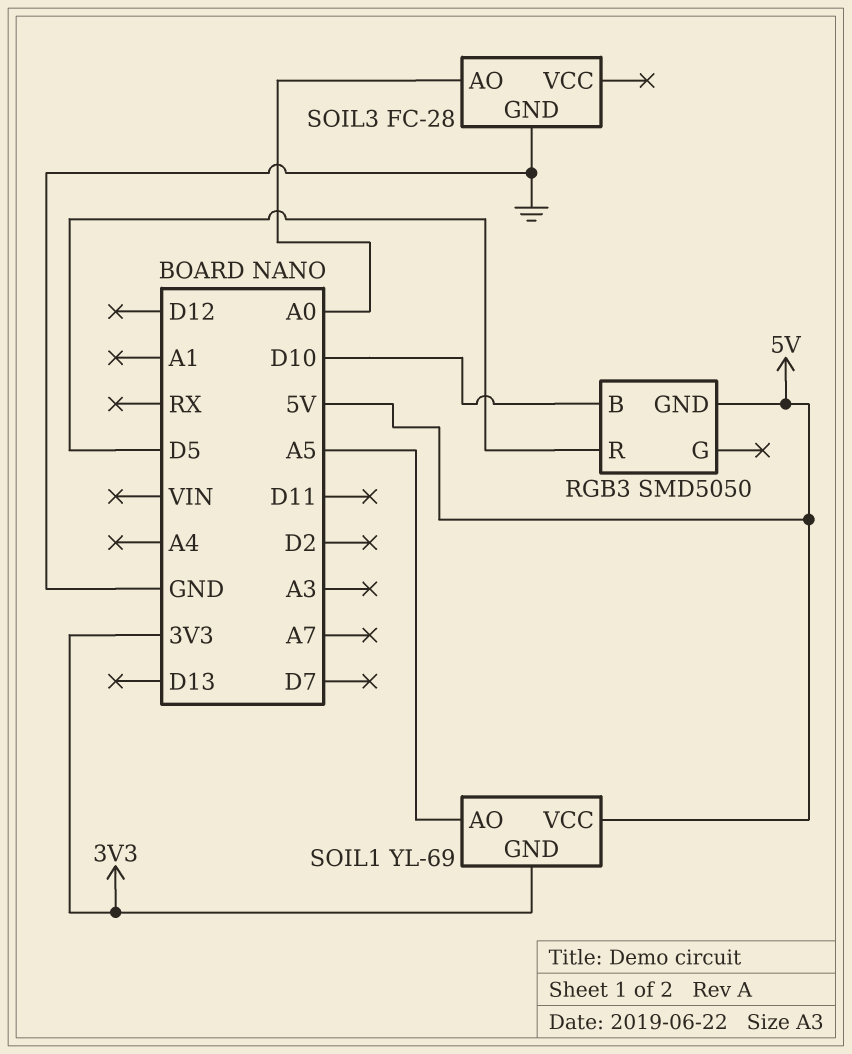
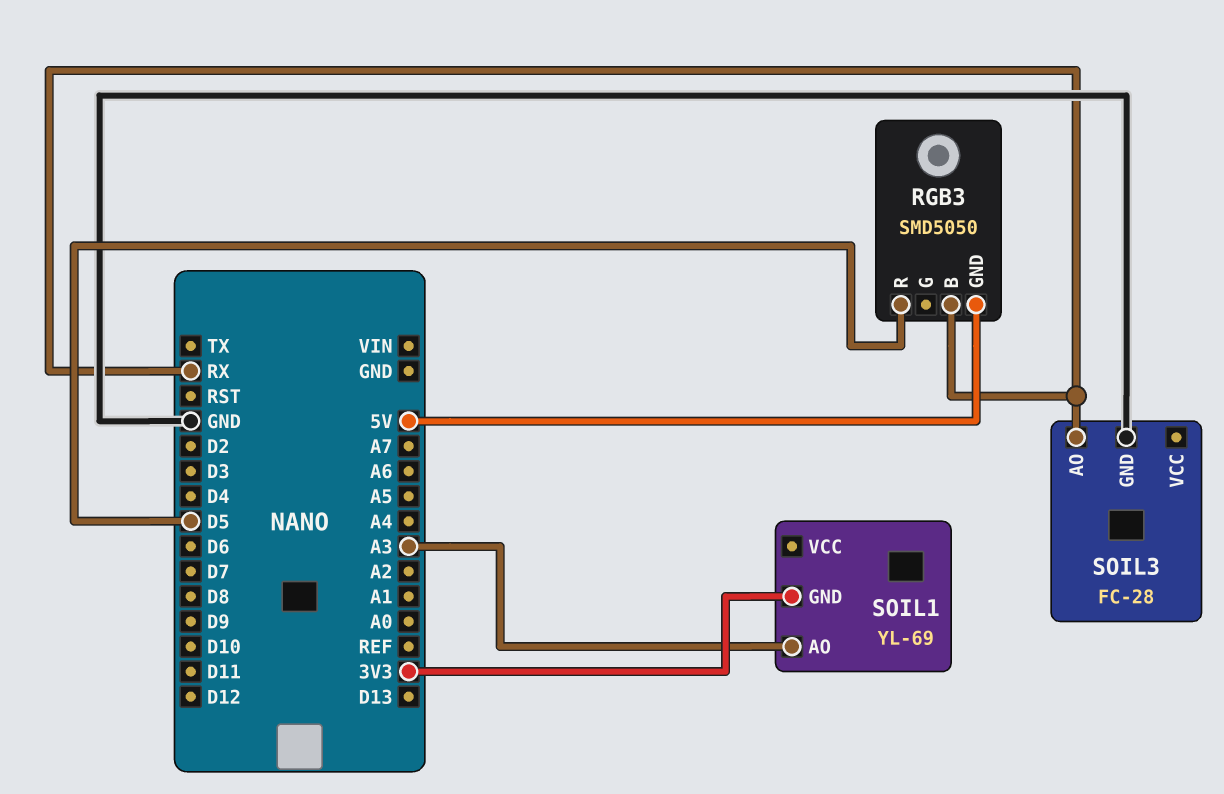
RGB3 pin B: D10 -> RX
SOIL1 pin AO: A5 -> A3
SOIL1 pin VCC: 5V -> none
SOIL3 pin AO: A0 -> RX

